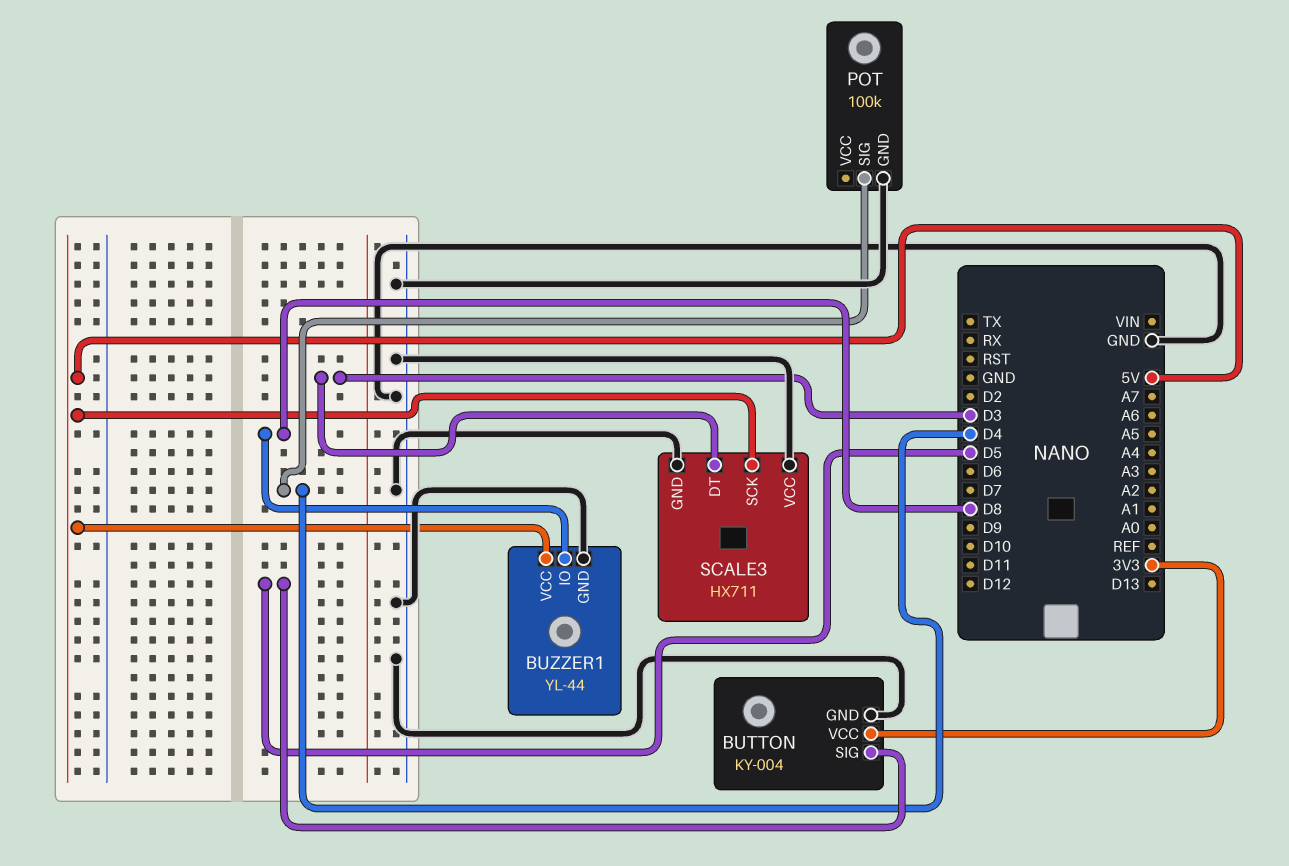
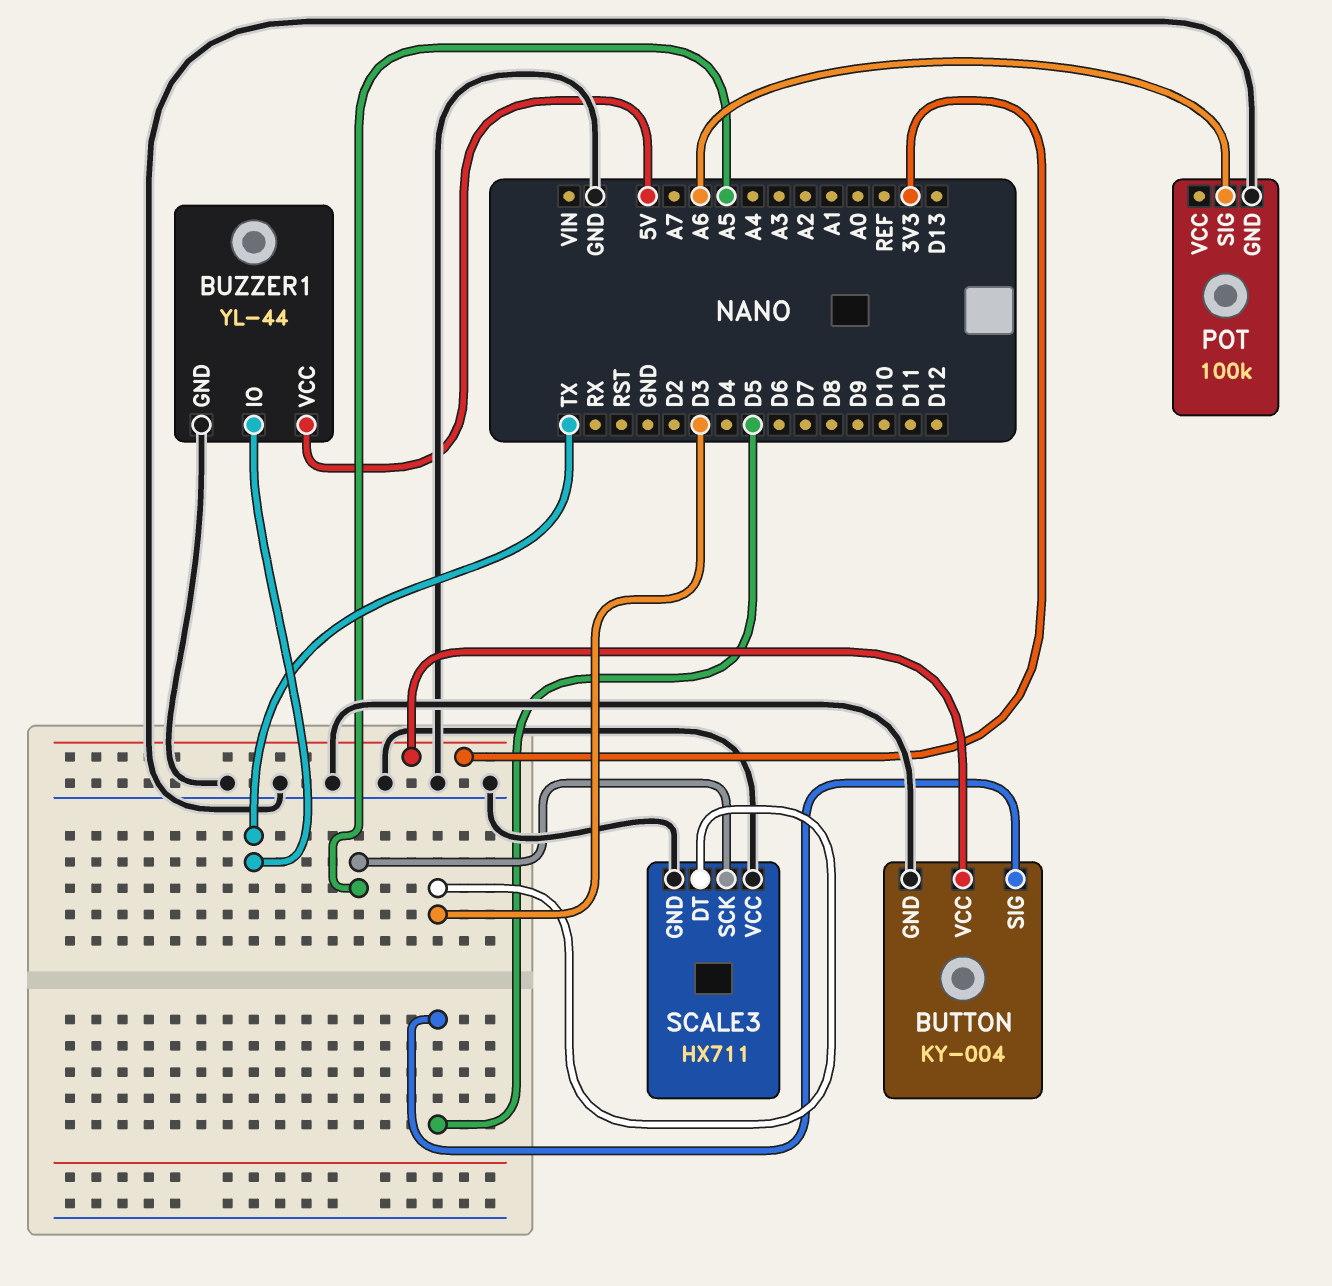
BUZZER1 pin IO: D8 -> TX
POT pin SIG: D4 -> A6
SCALE3 pin SCK: 5V -> A5

